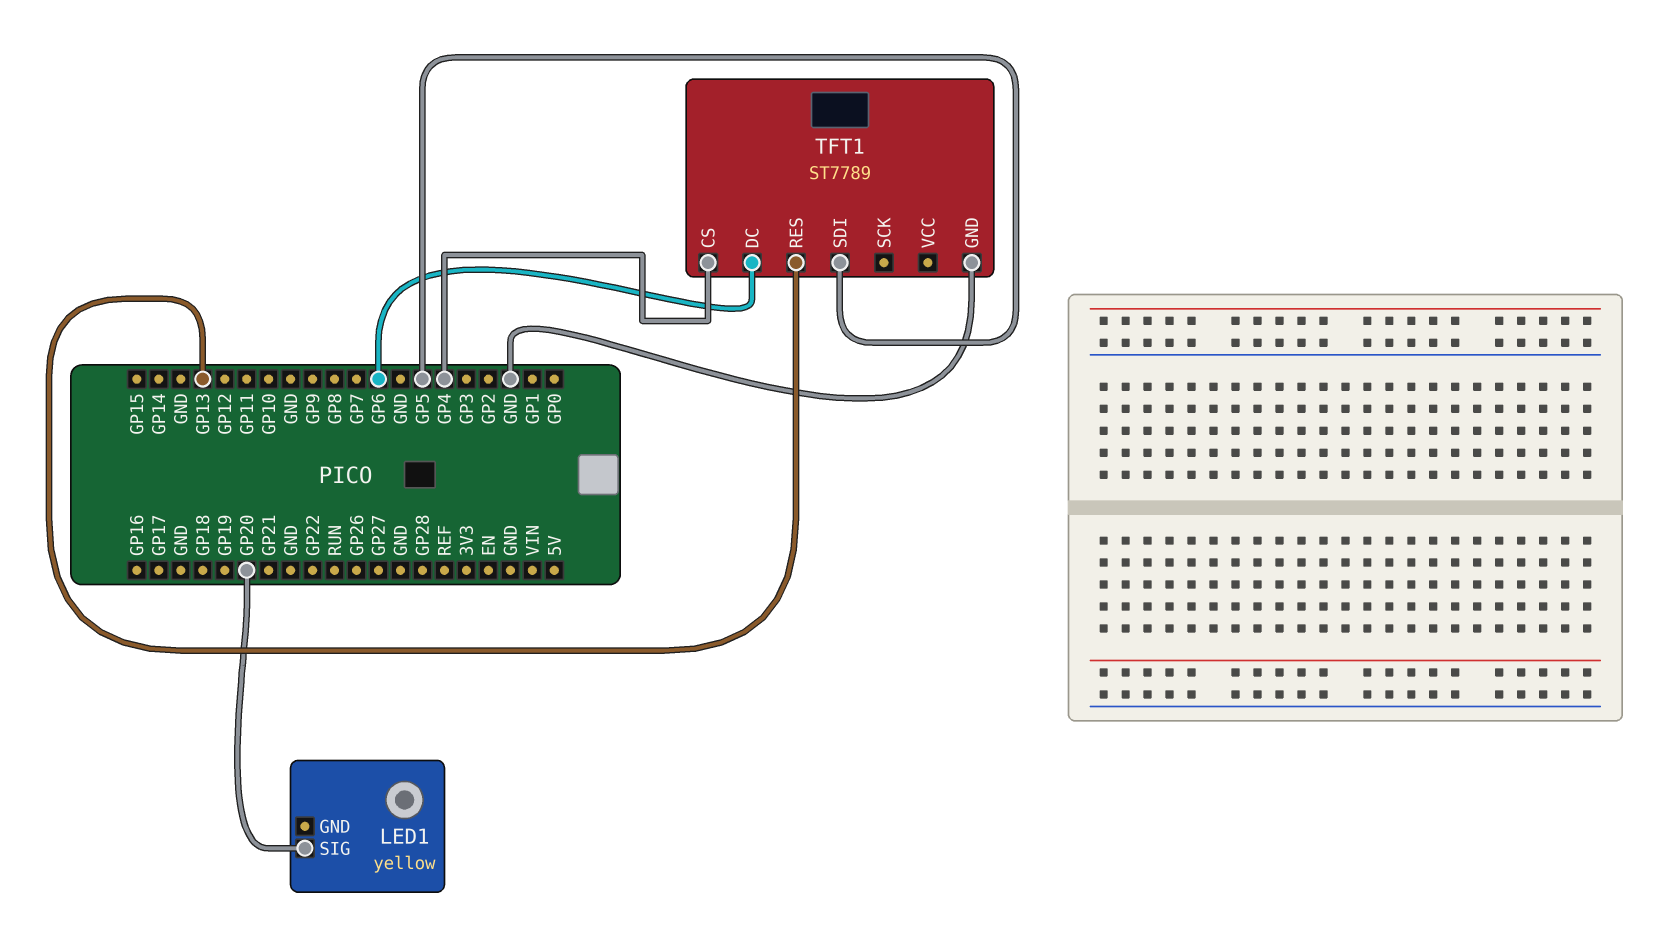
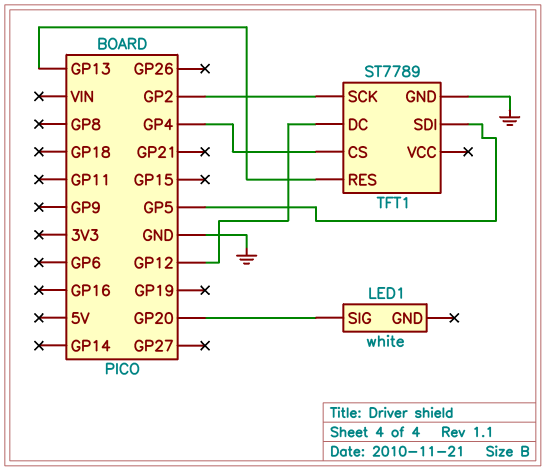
LED1: yellow -> white
TFT1 pin DC: GP6 -> GP12
TFT1 pin SCK: none -> GP2

